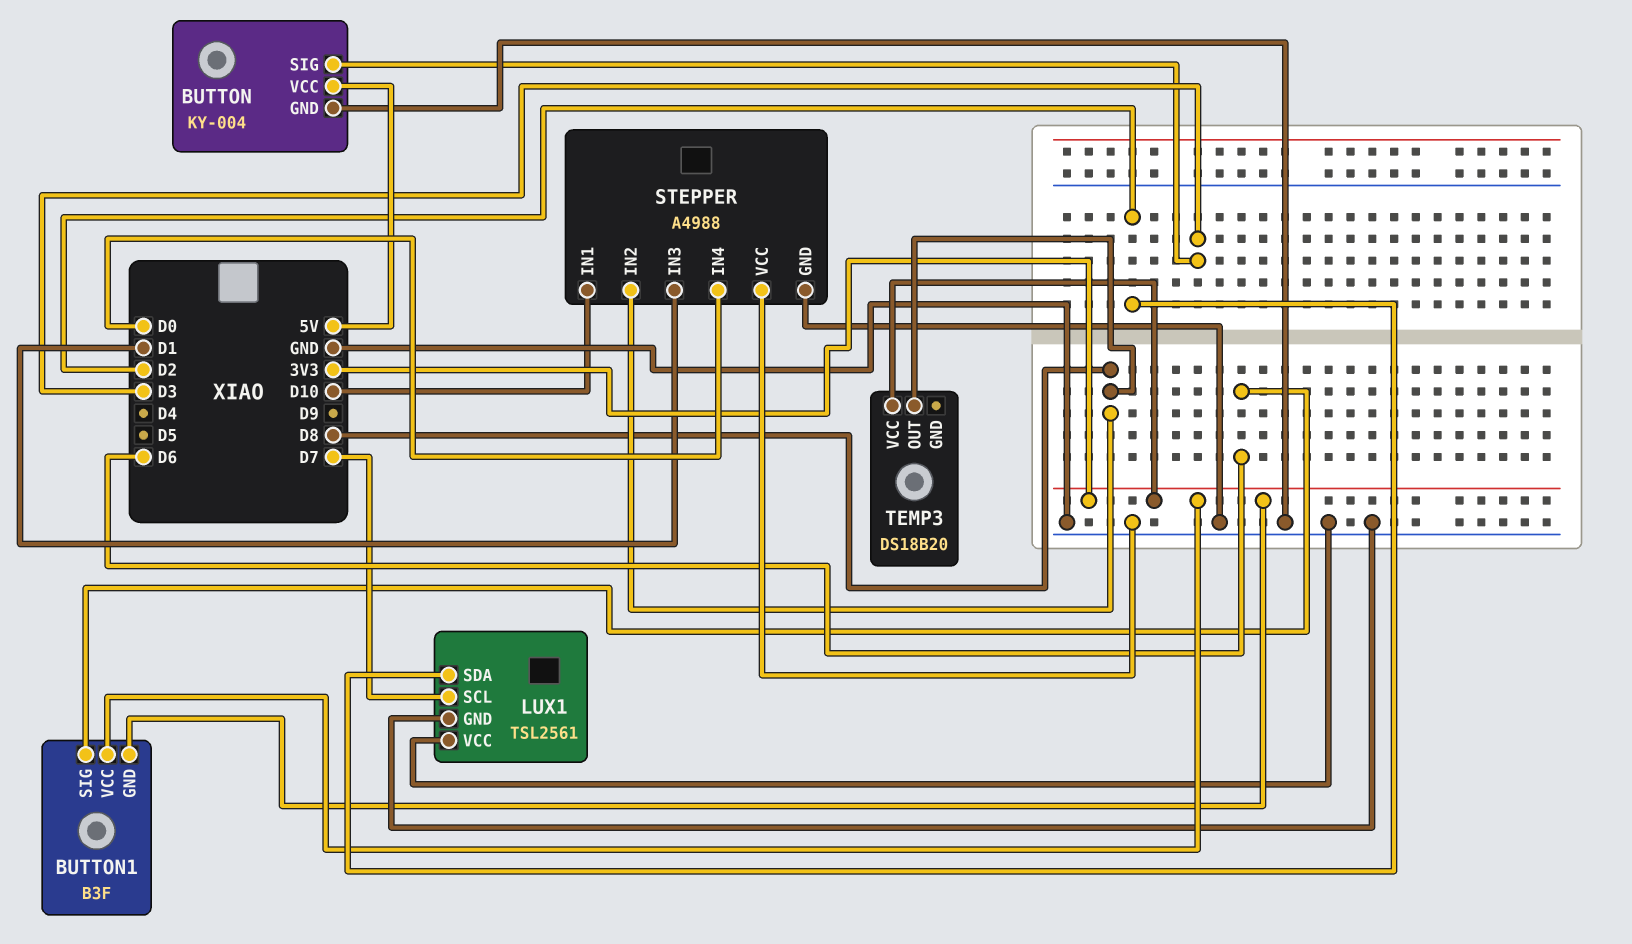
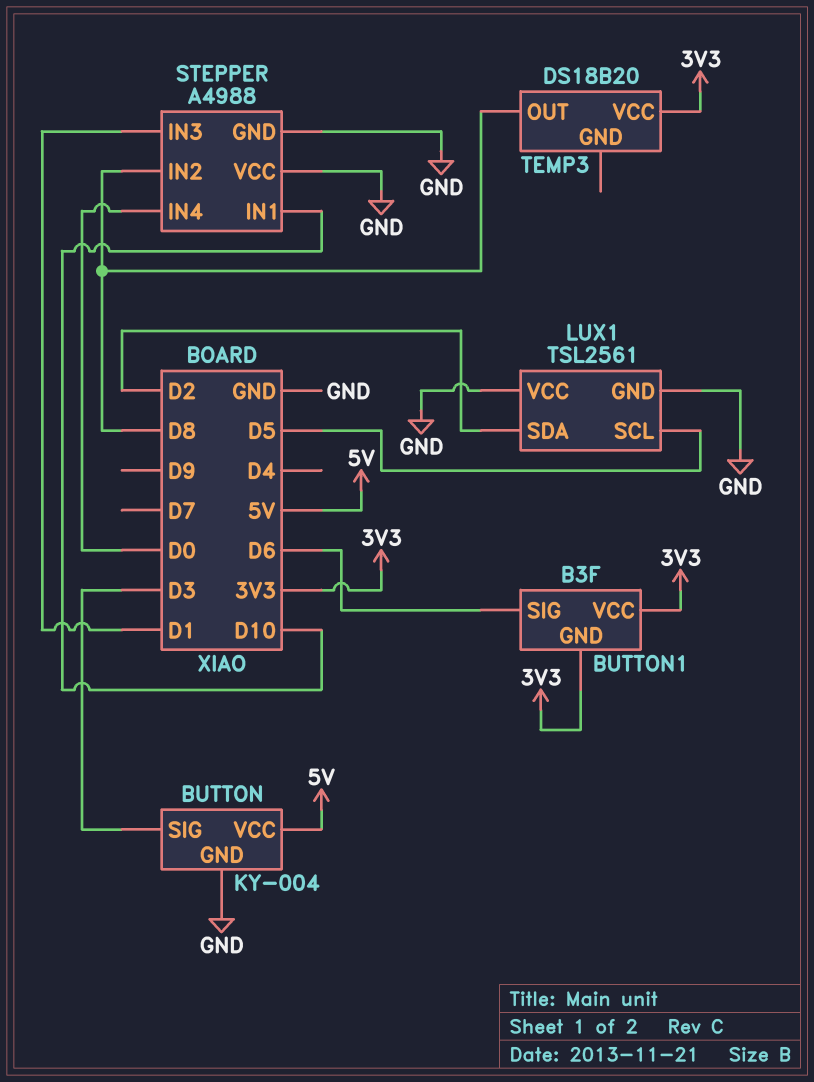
LUX1 pin SCL: D7 -> D5

